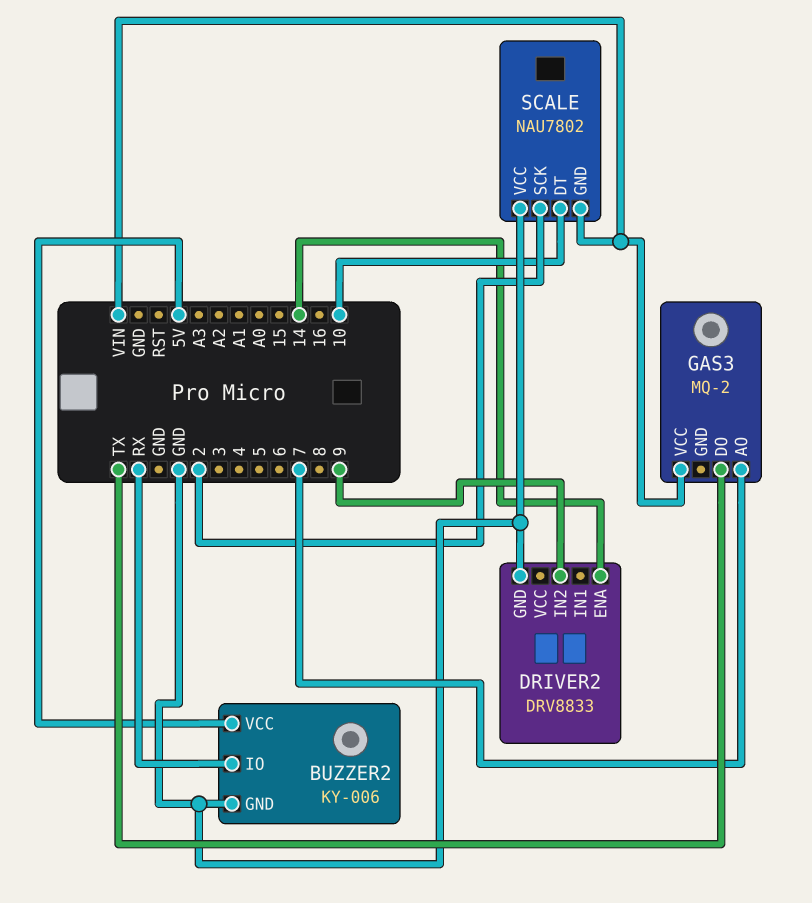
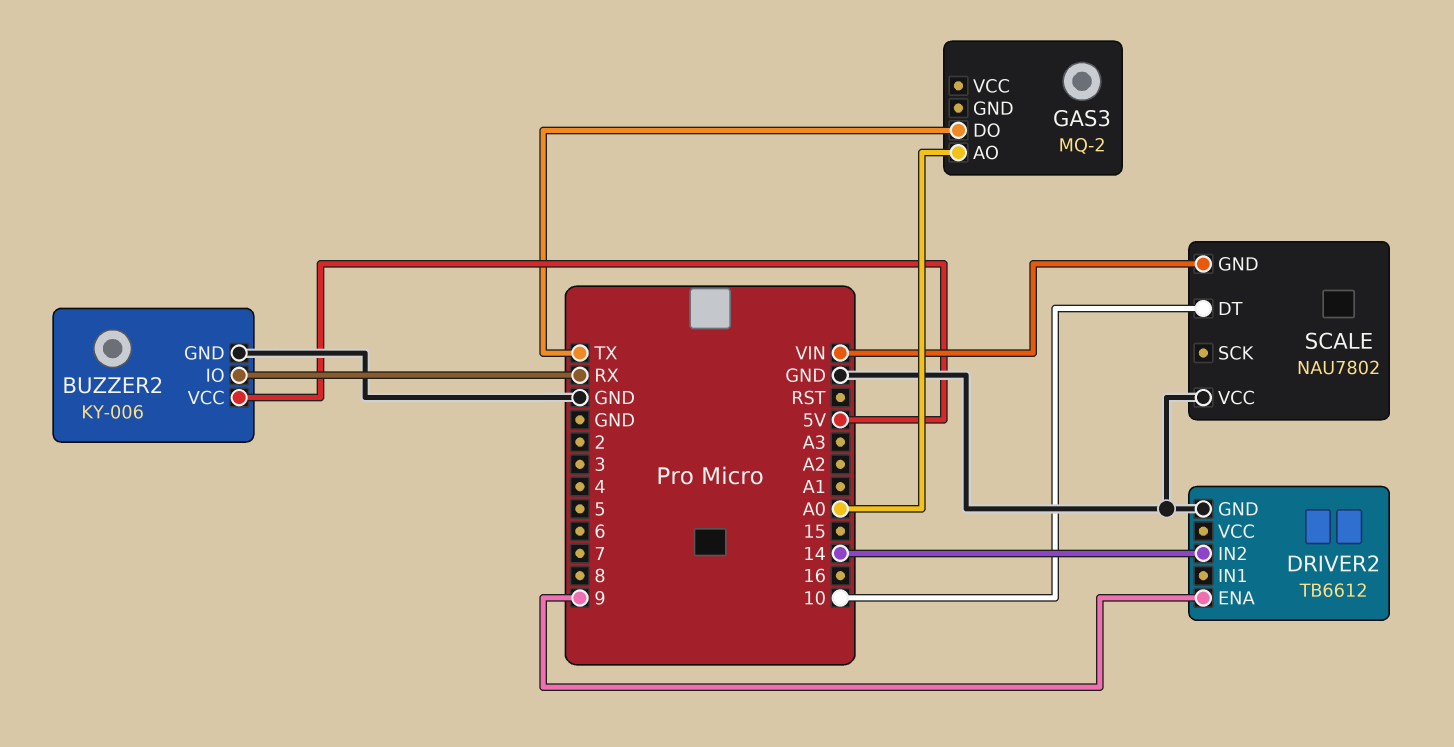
DRIVER2: DRV8833 -> TB6612
DRIVER2 pin ENA: 14 -> 9
DRIVER2 pin IN2: 9 -> 14
GAS3 pin AO: 7 -> A0
GAS3 pin VCC: VIN -> none
SCALE pin SCK: 2 -> none

